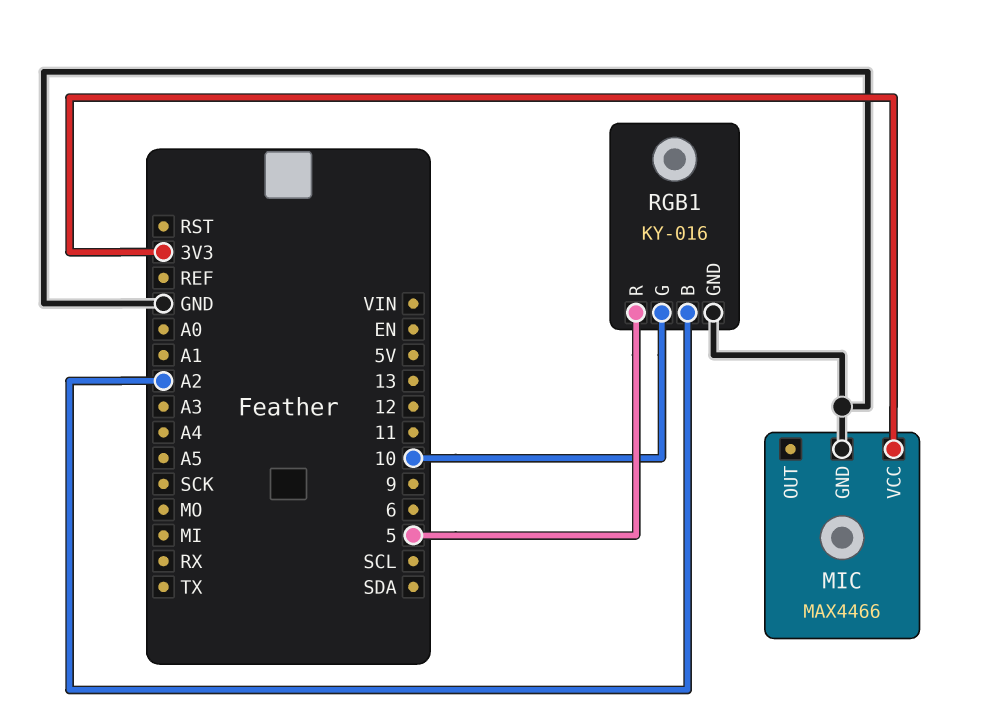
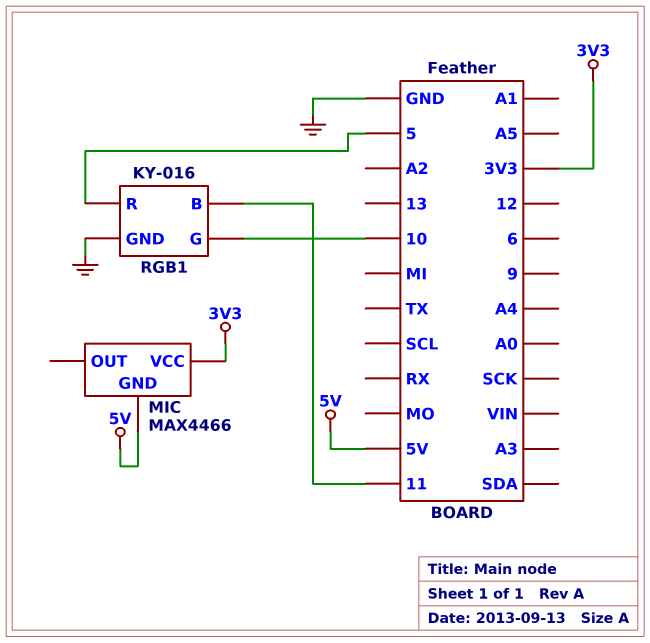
MIC pin GND: GND -> 5V
RGB1 pin B: A2 -> 11

